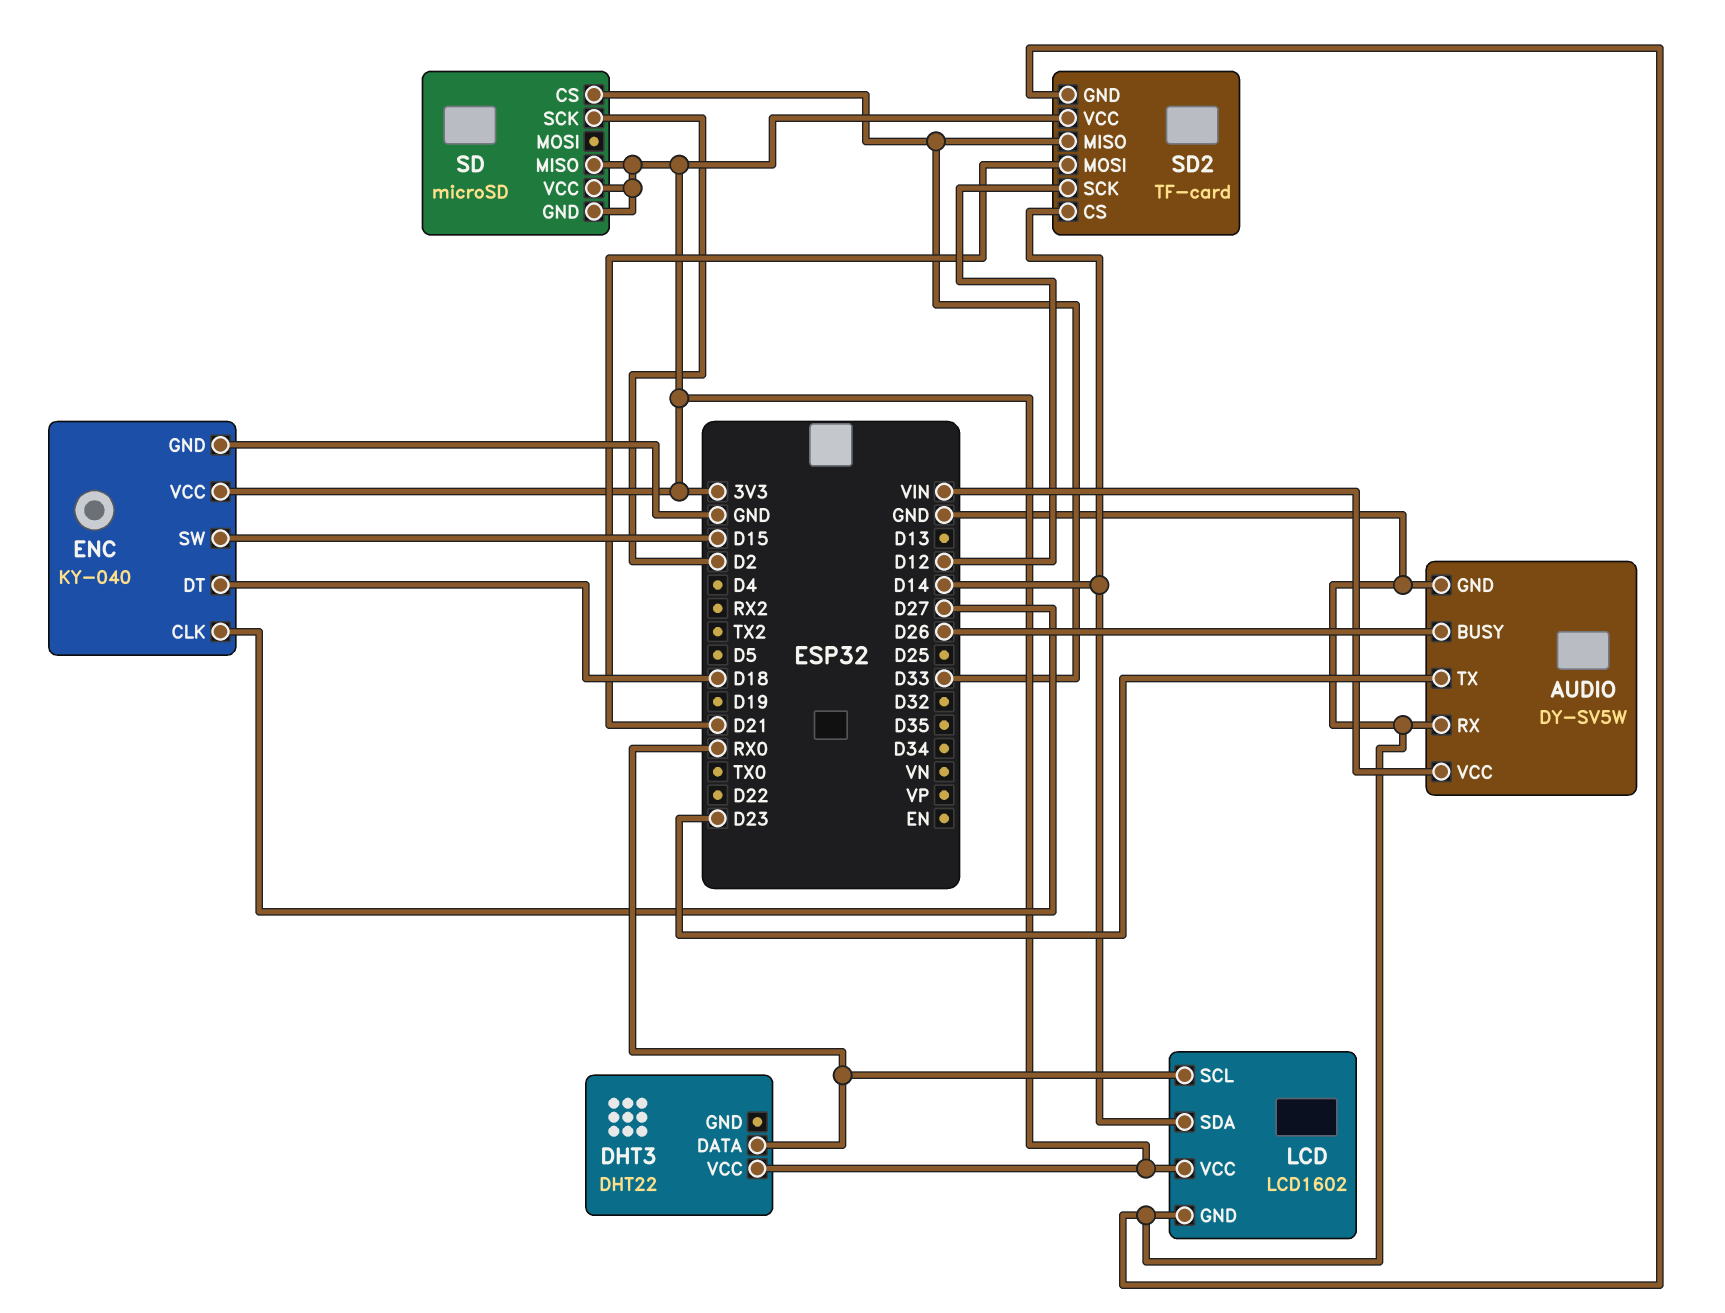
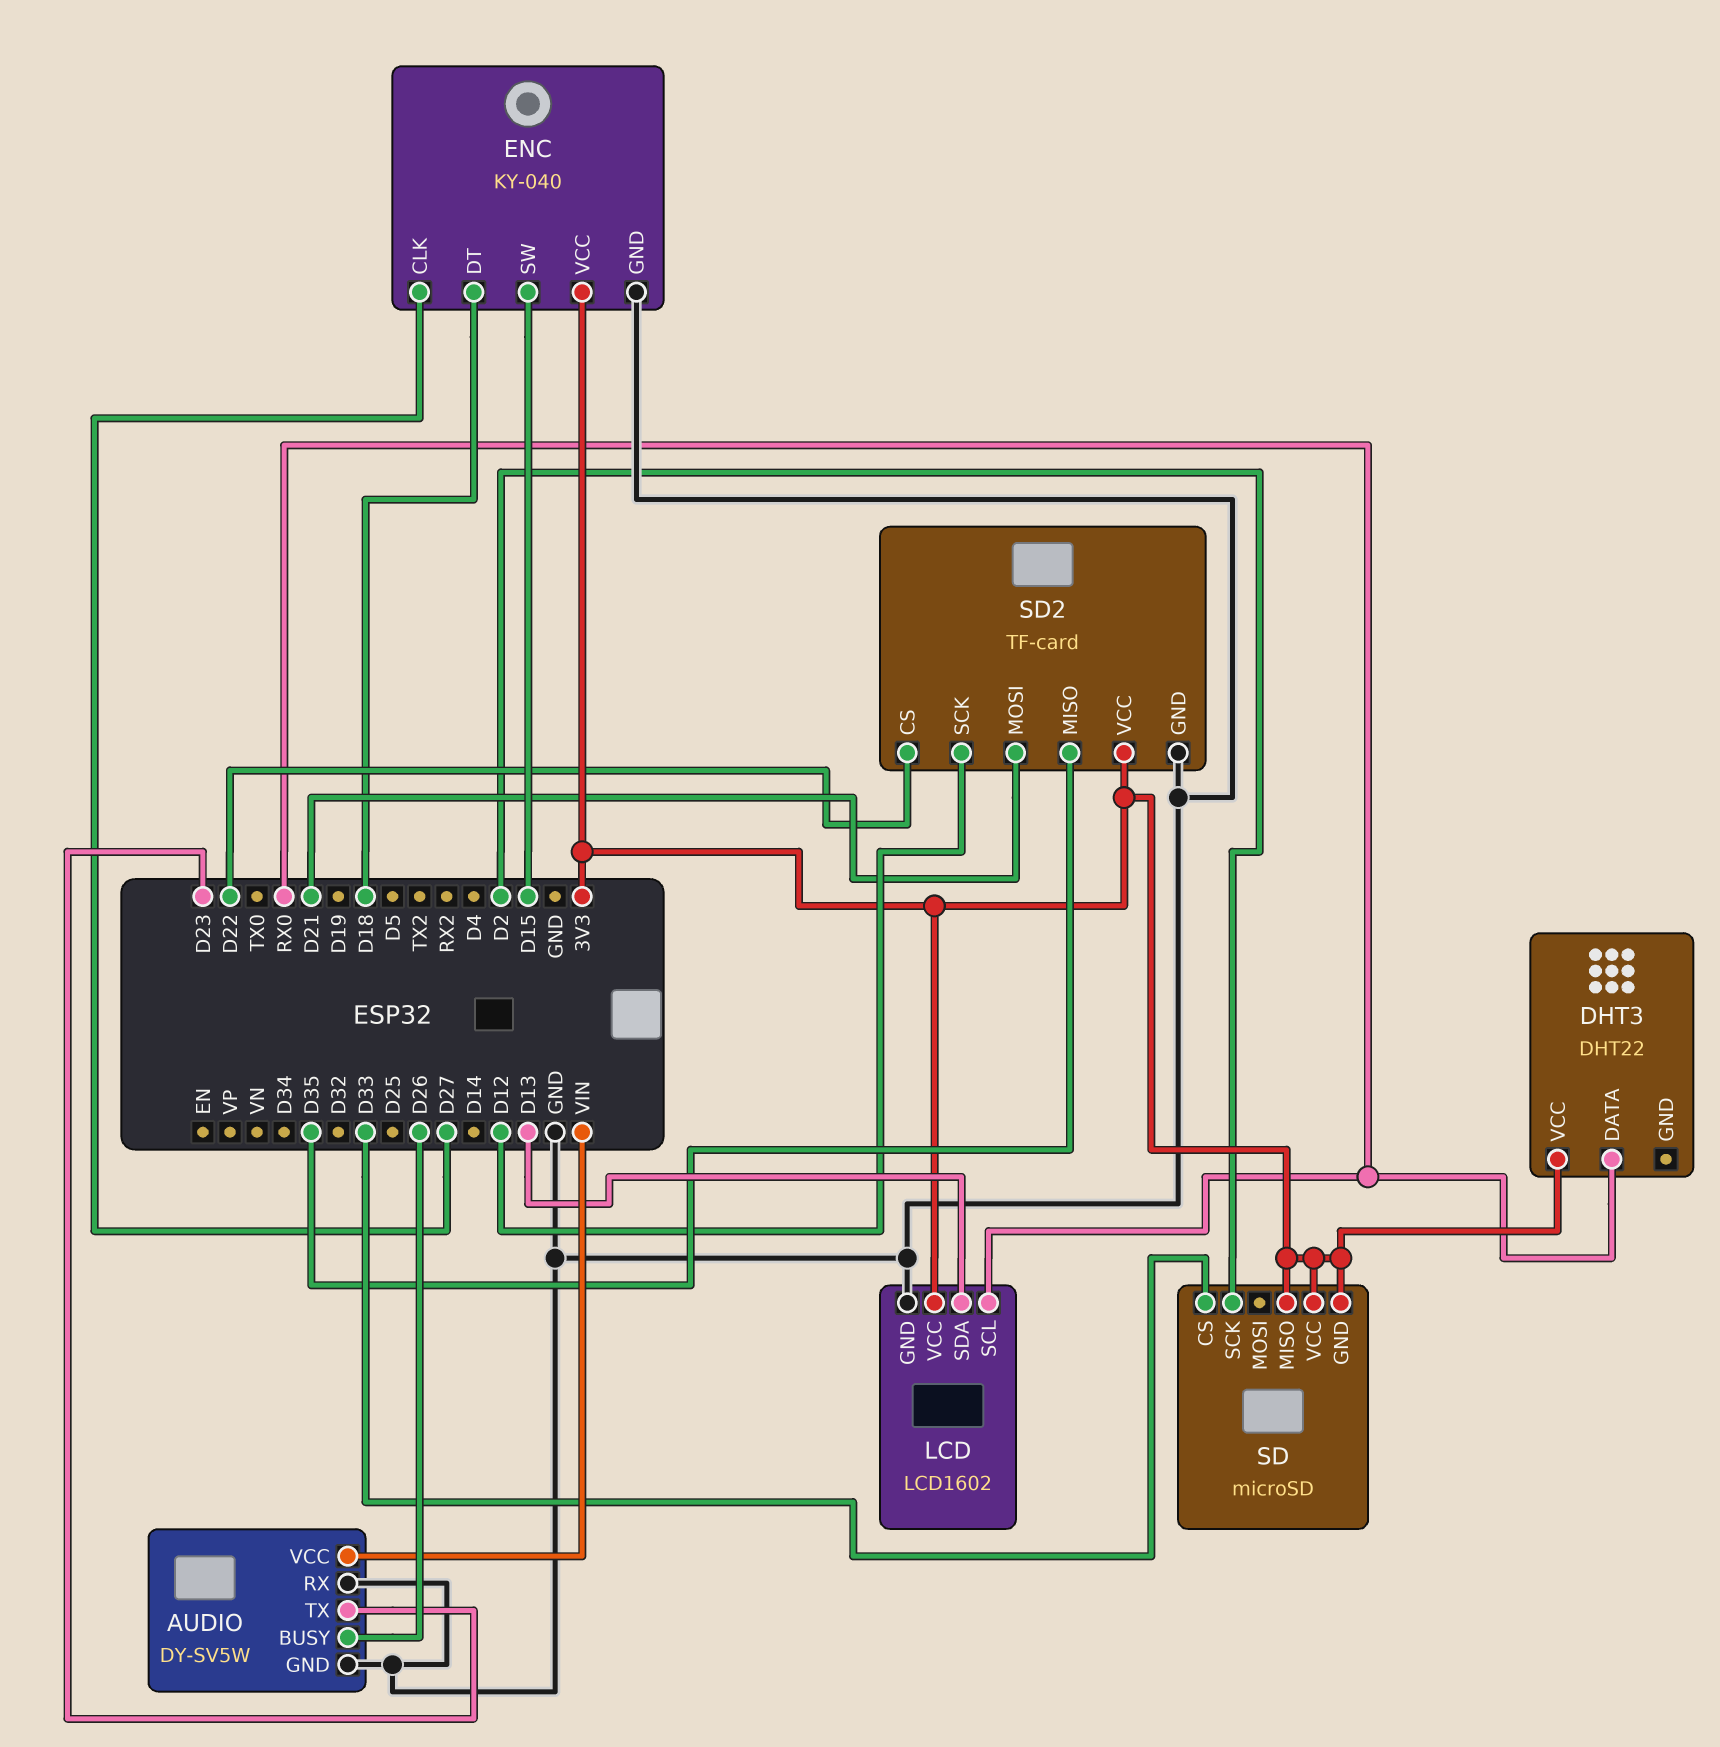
LCD pin SDA: D14 -> D13
SD2 pin CS: D14 -> D22
SD2 pin MISO: D33 -> D35

